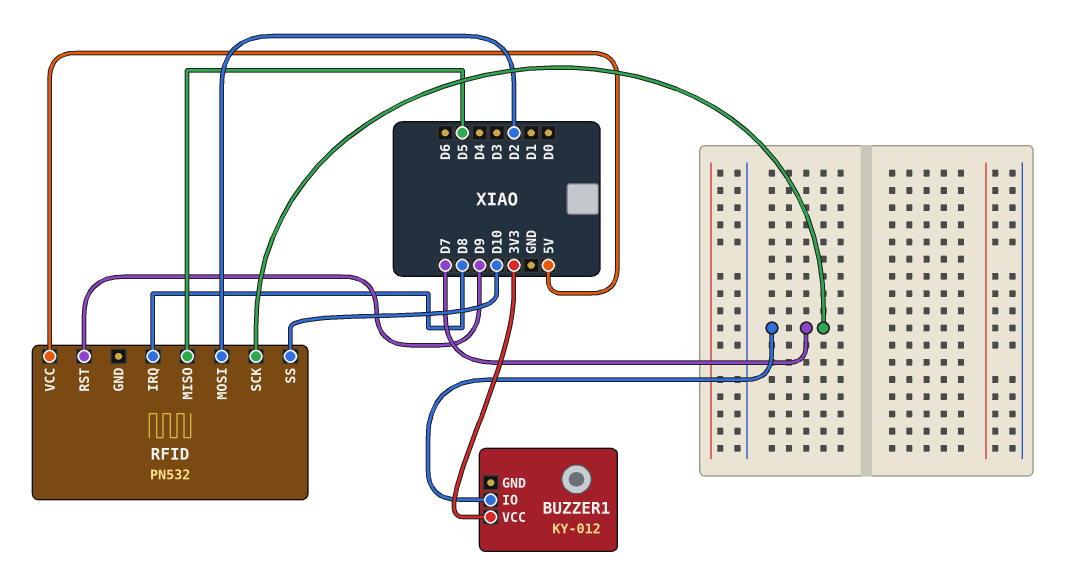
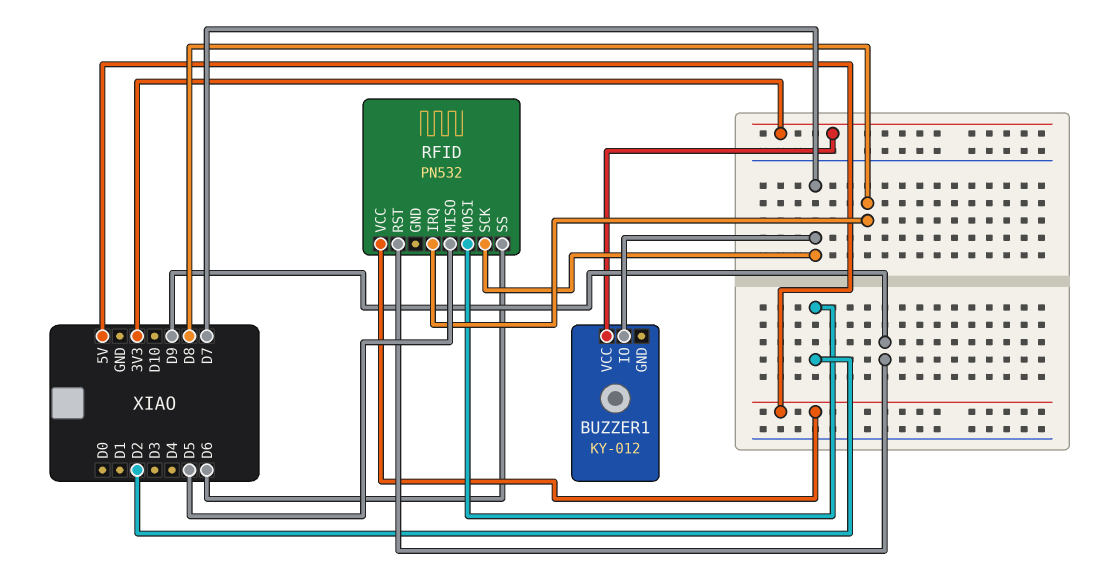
RFID pin SS: D10 -> D6

